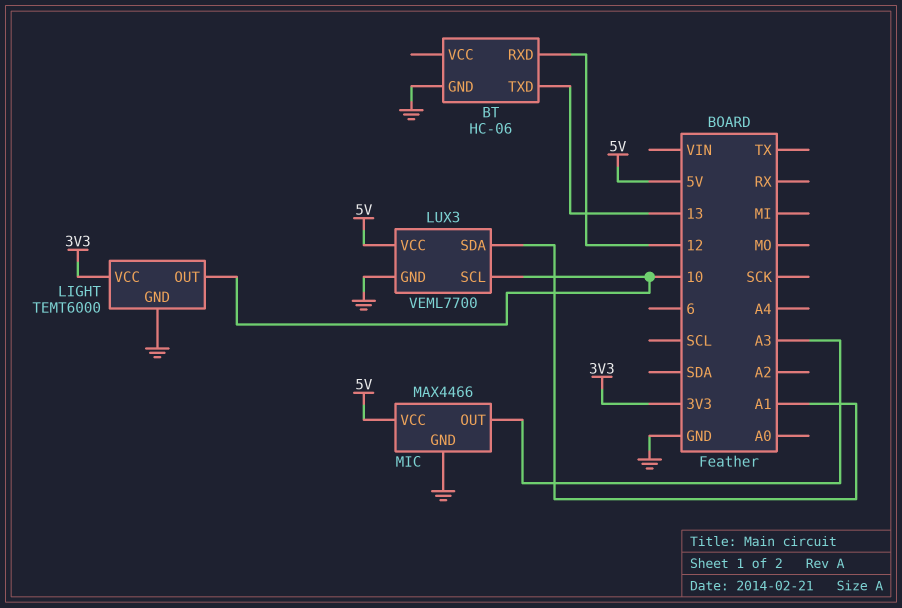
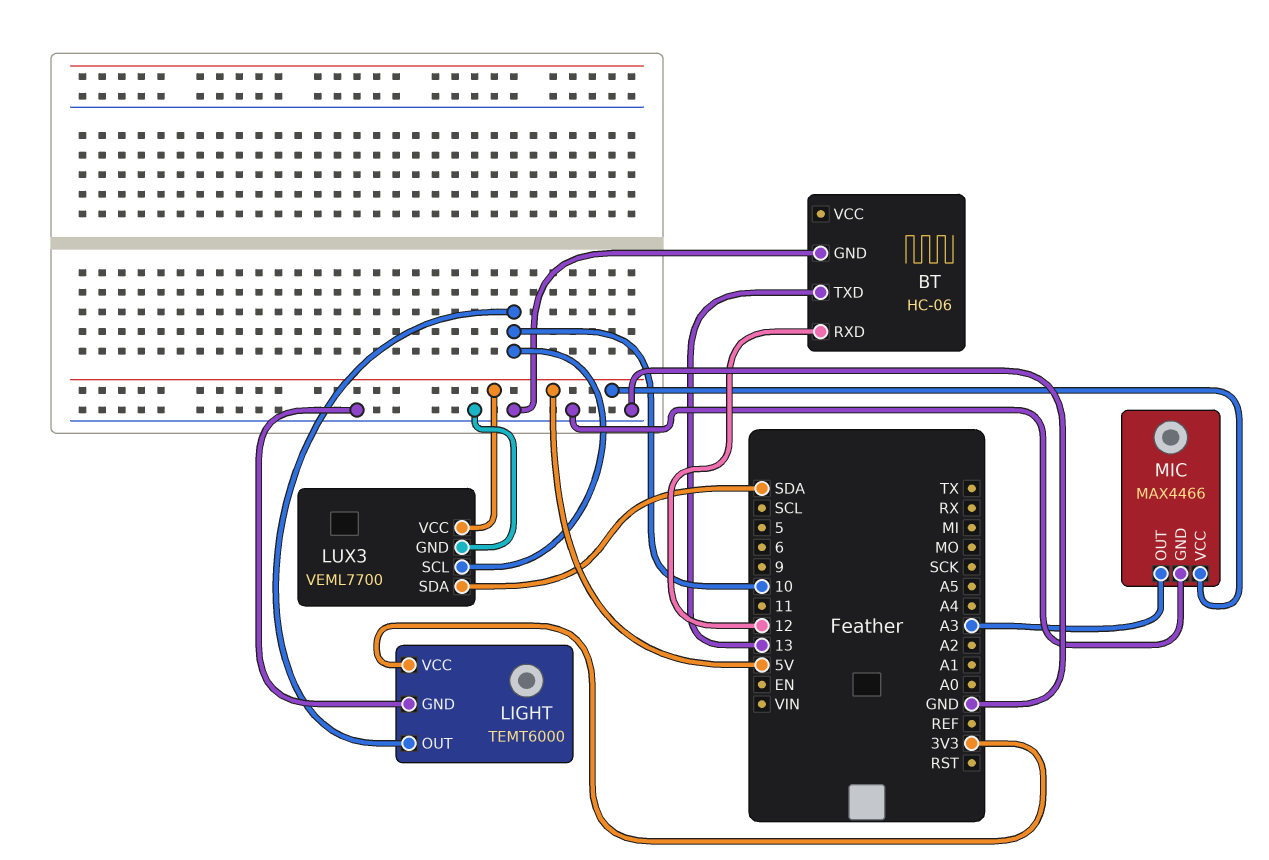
LUX3 pin SDA: A1 -> SDA

